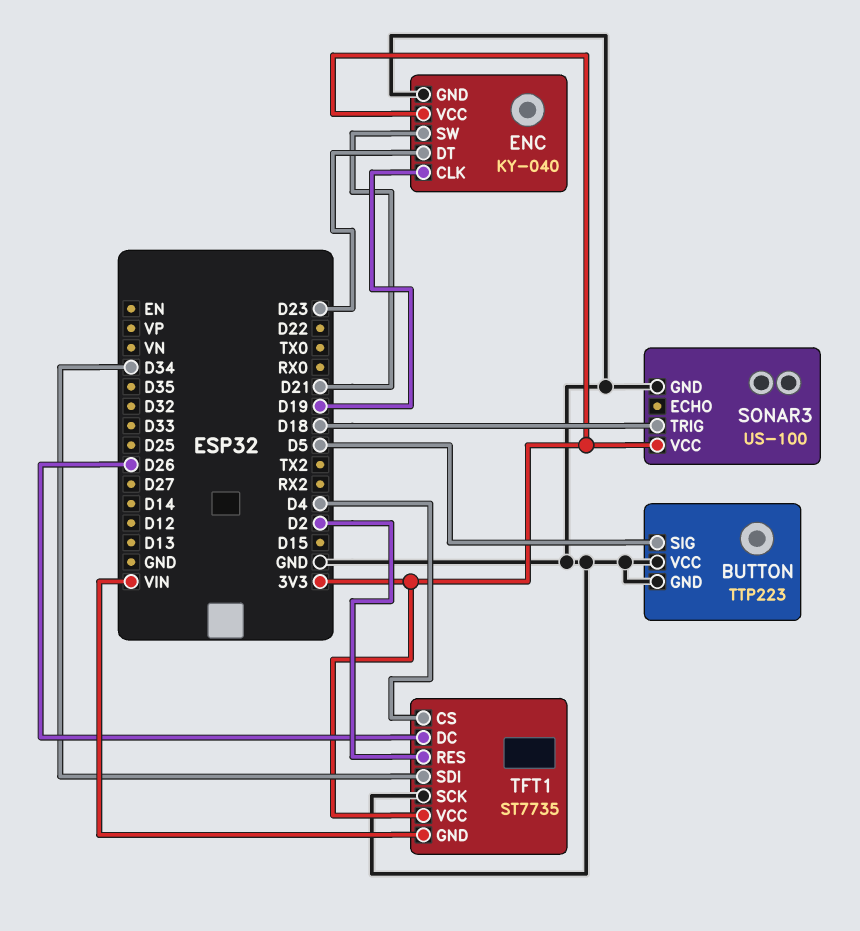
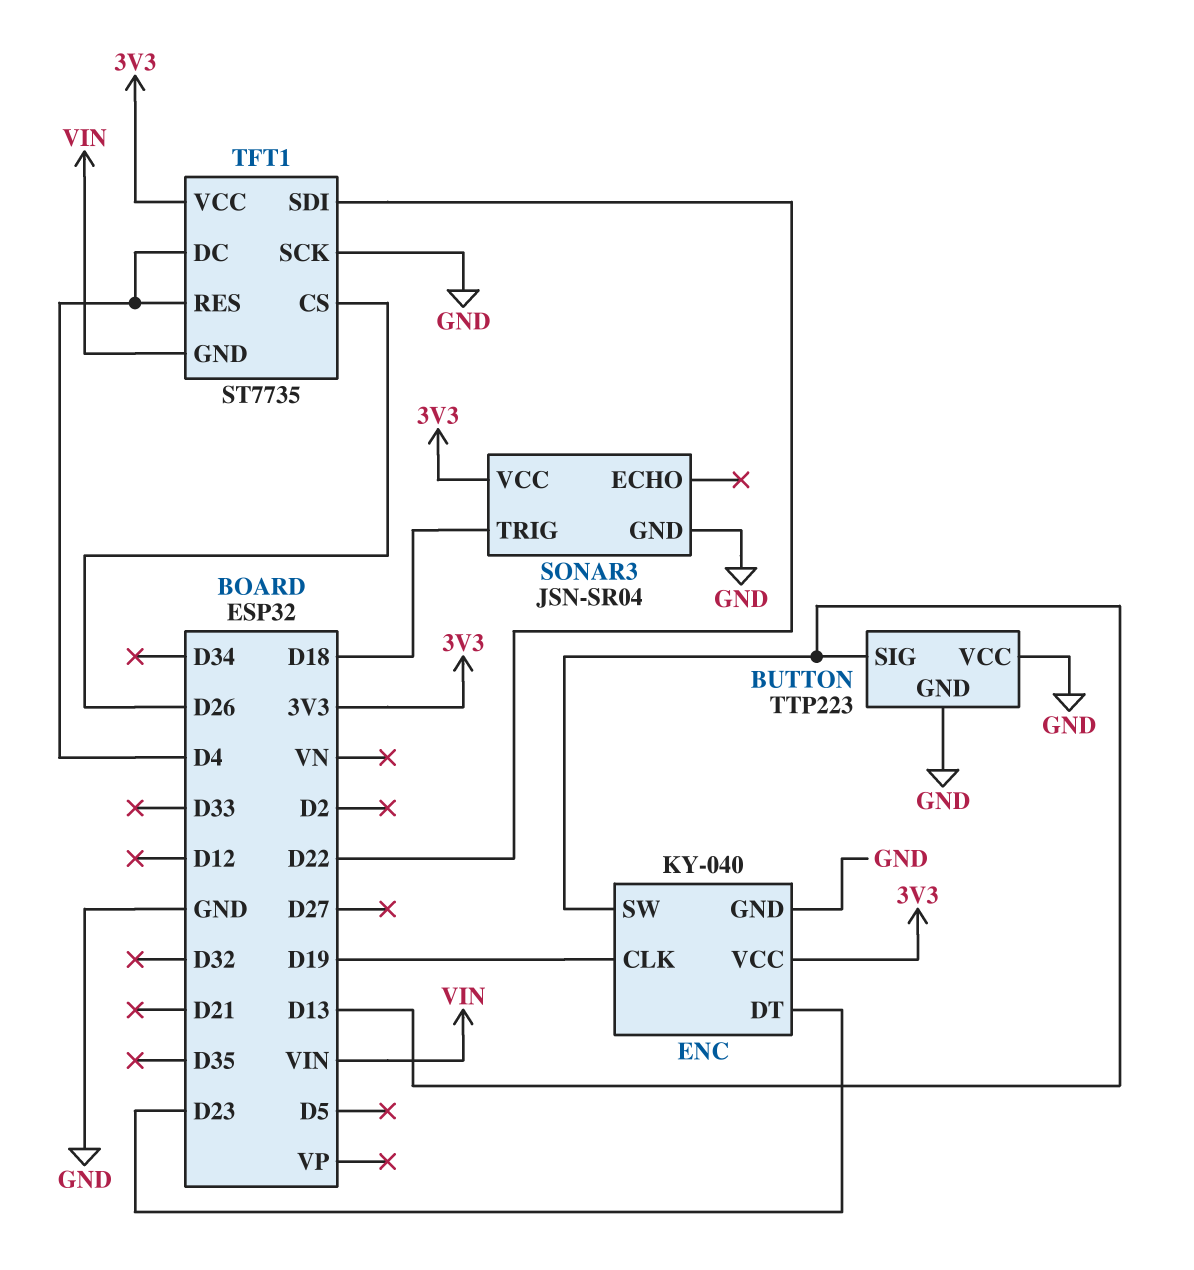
BUTTON pin SIG: D5 -> D13
ENC pin SW: D21 -> D13
SONAR3: US-100 -> JSN-SR04
TFT1 pin CS: D4 -> D26
TFT1 pin DC: D26 -> D4
TFT1 pin RES: D2 -> D4
TFT1 pin SDI: D34 -> D22

